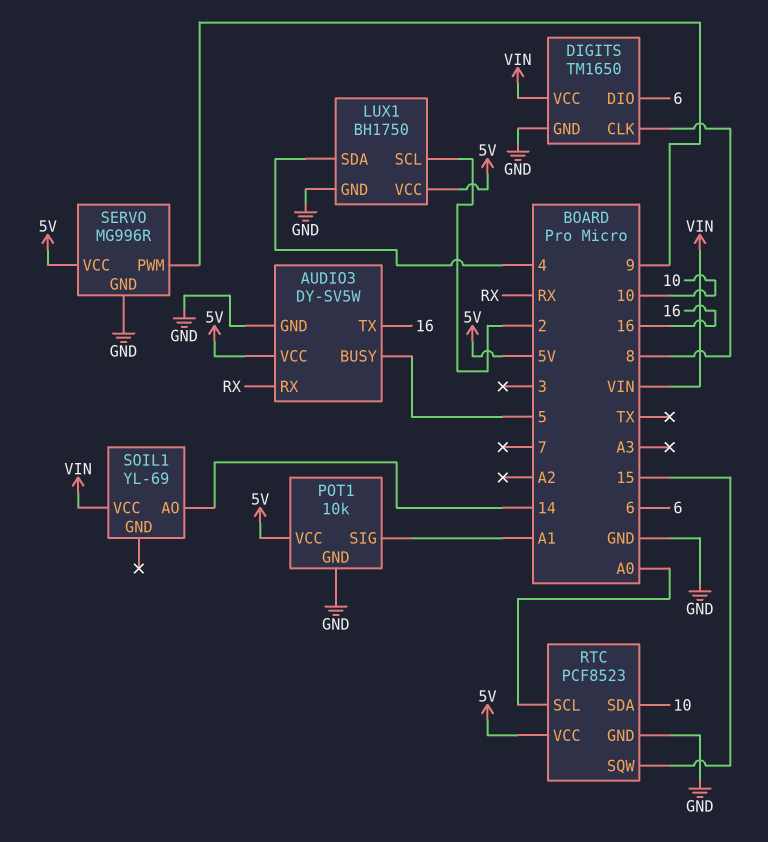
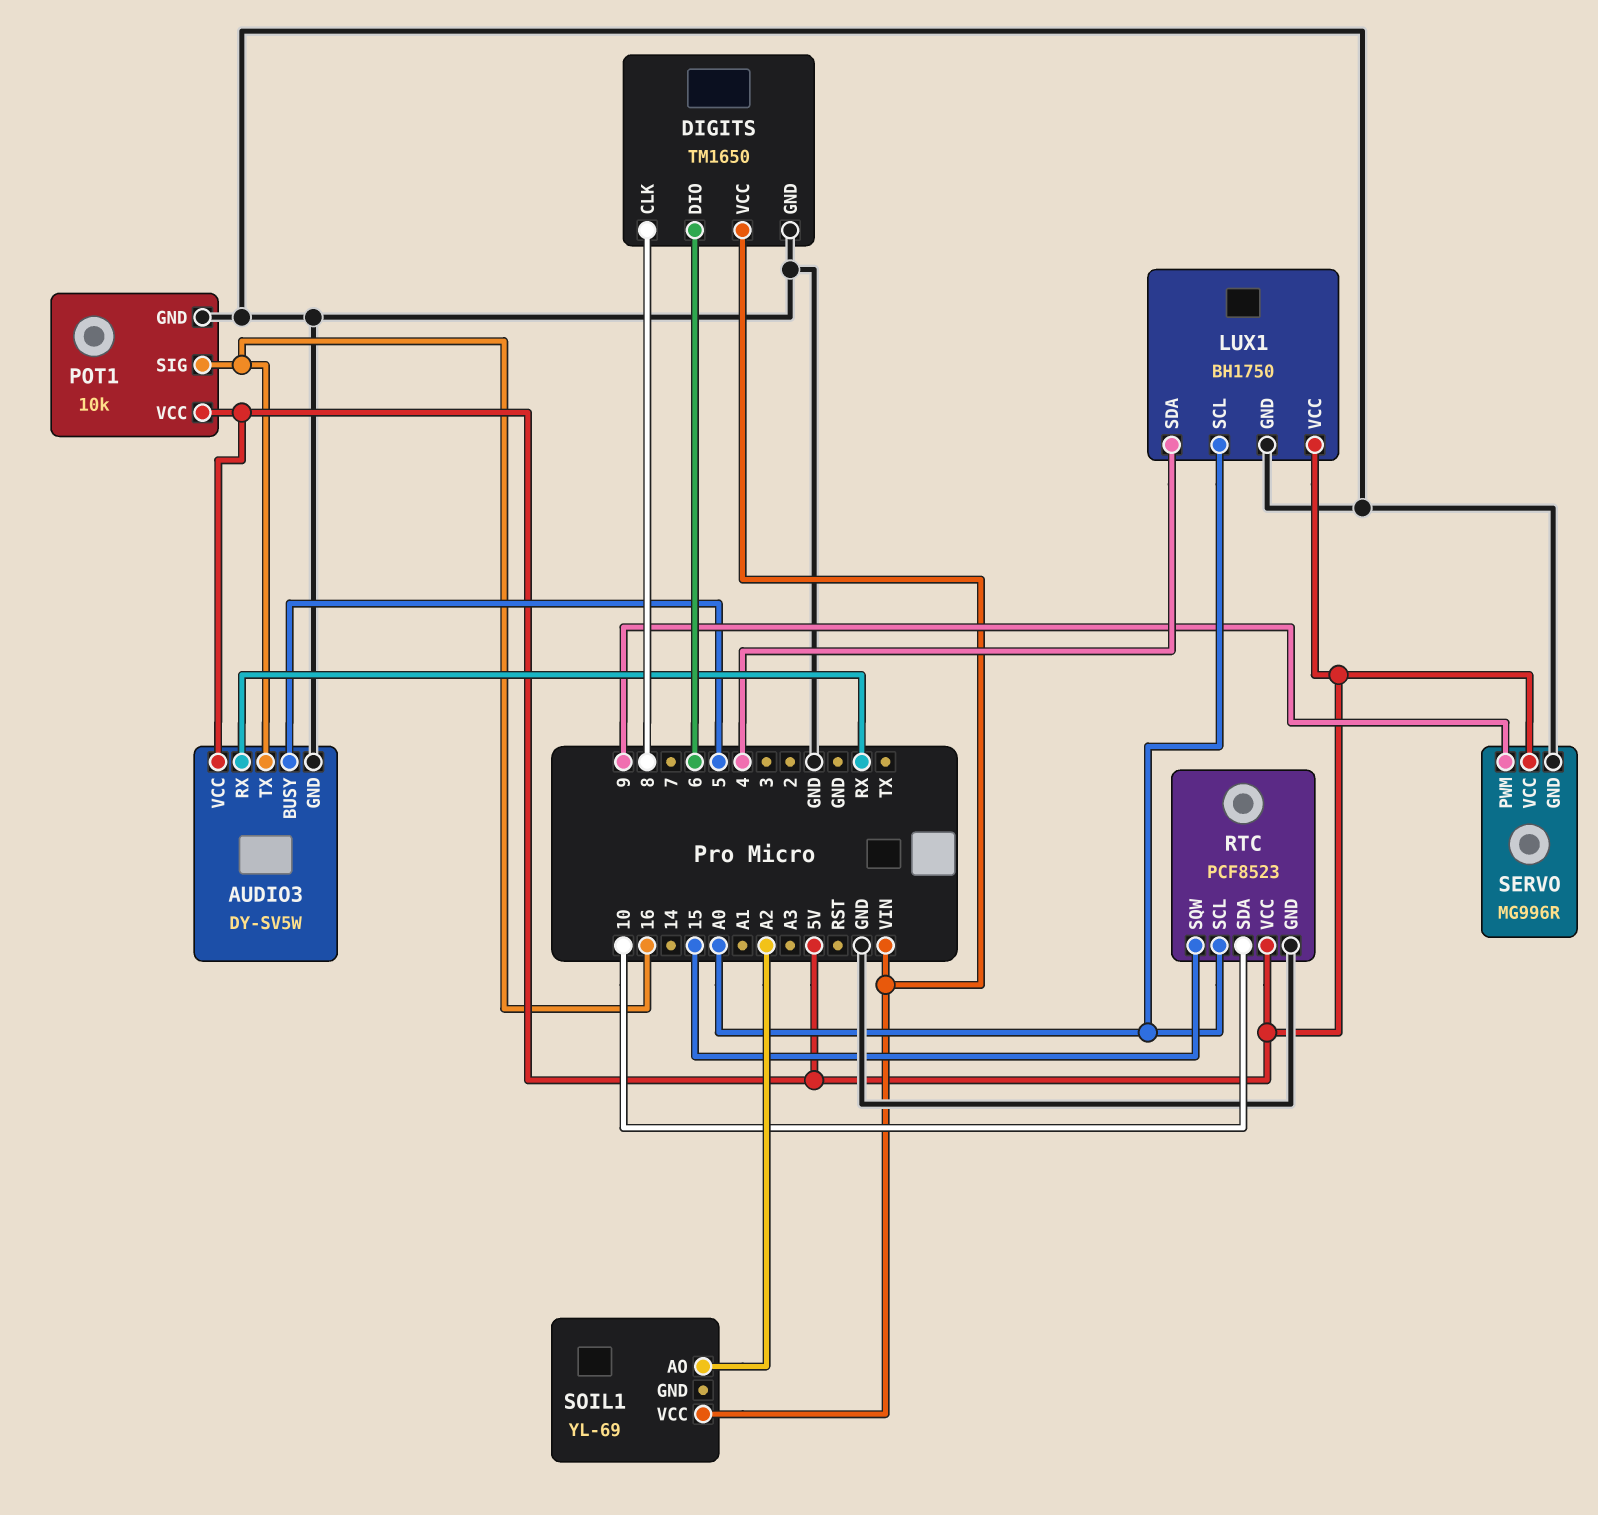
LUX1 pin SCL: 2 -> A0
POT1 pin SIG: A1 -> 16
SOIL1 pin AO: 14 -> A2

